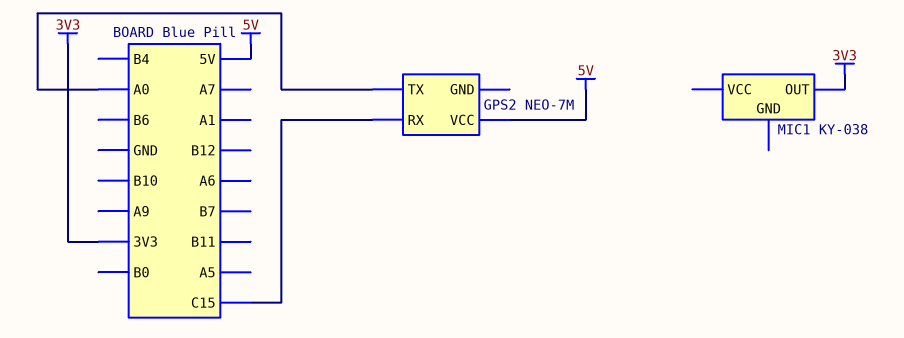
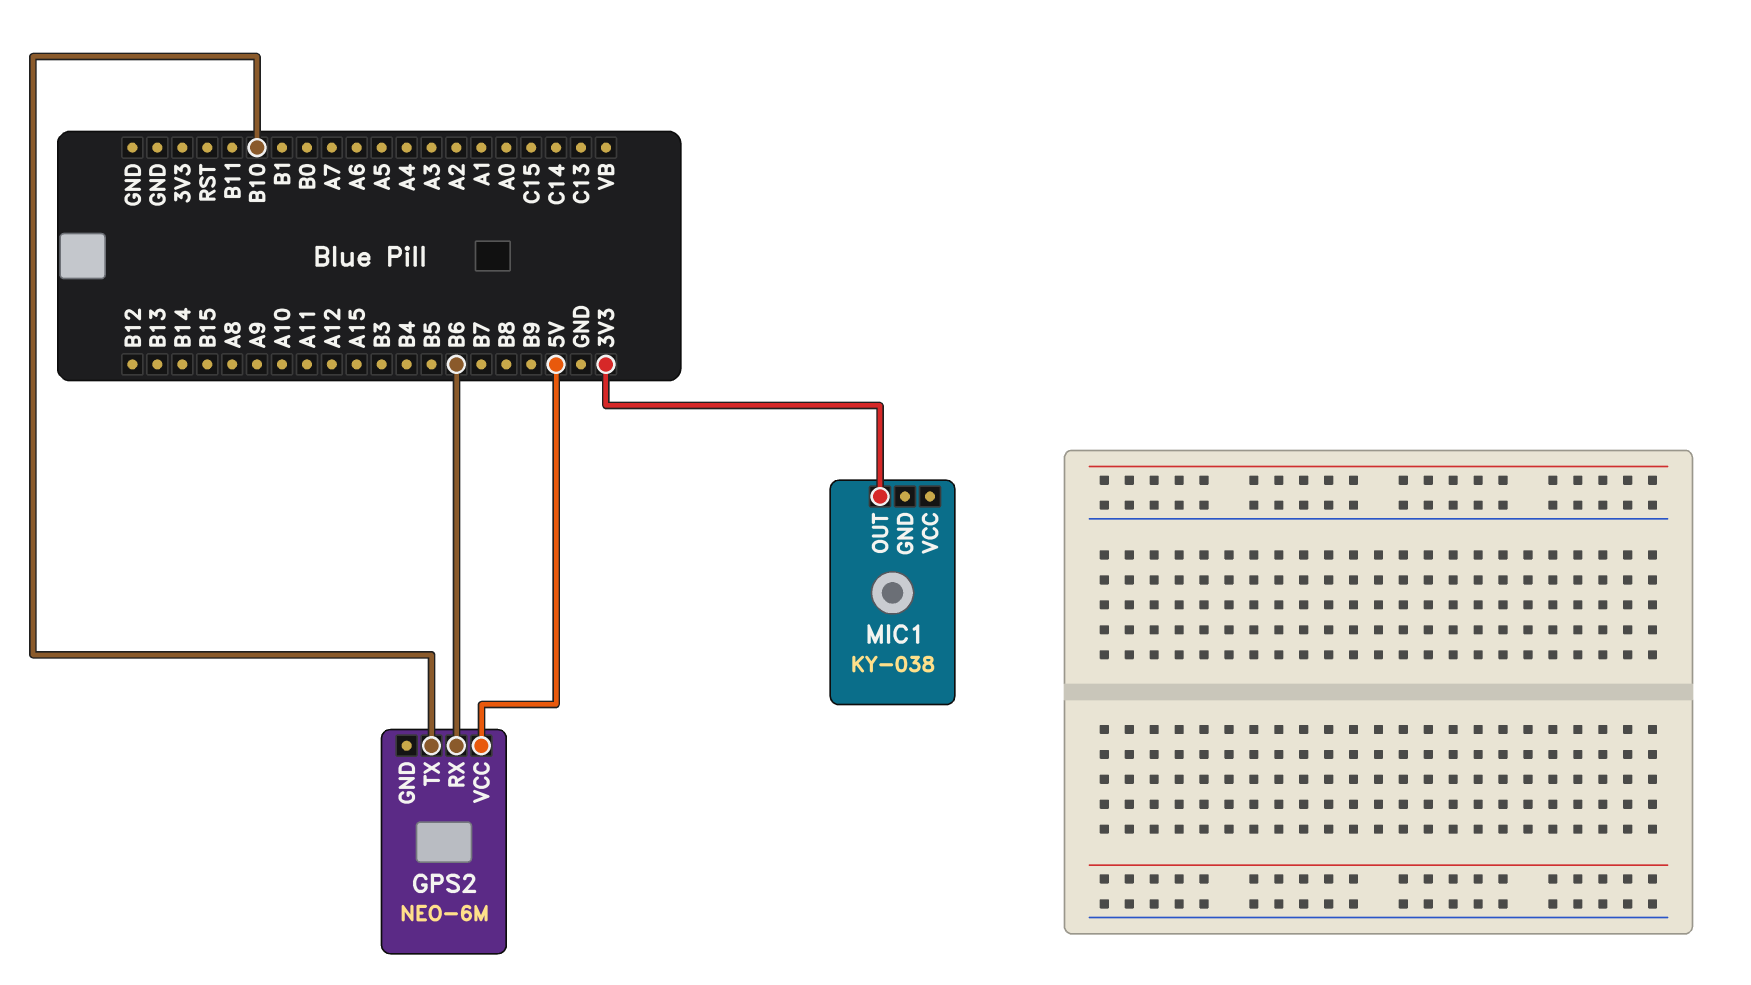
GPS2: NEO-7M -> NEO-6M
GPS2 pin RX: C15 -> B6
GPS2 pin TX: A0 -> B10

